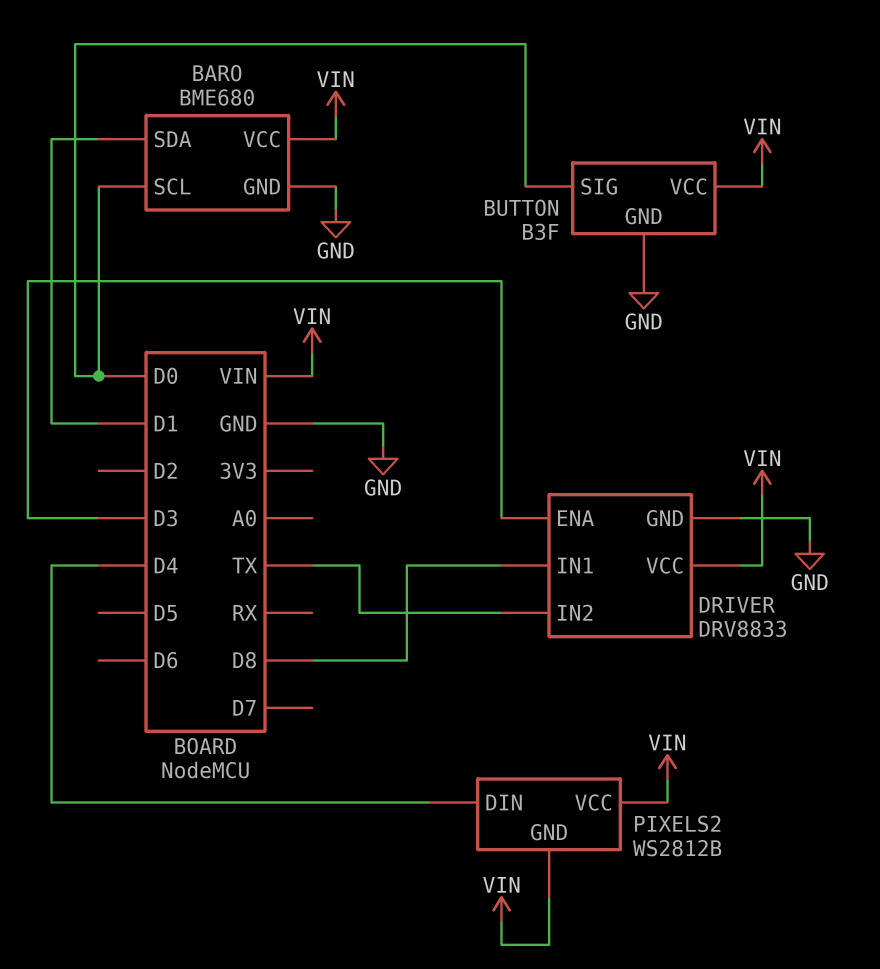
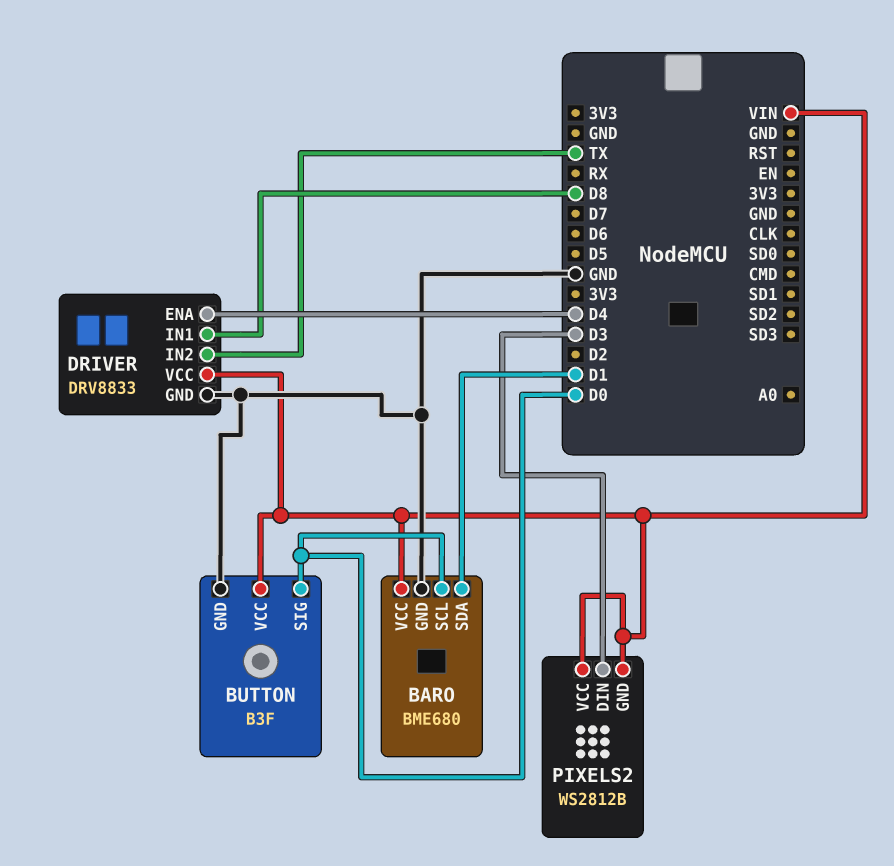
DRIVER pin ENA: D3 -> D4
PIXELS2 pin DIN: D4 -> D3

